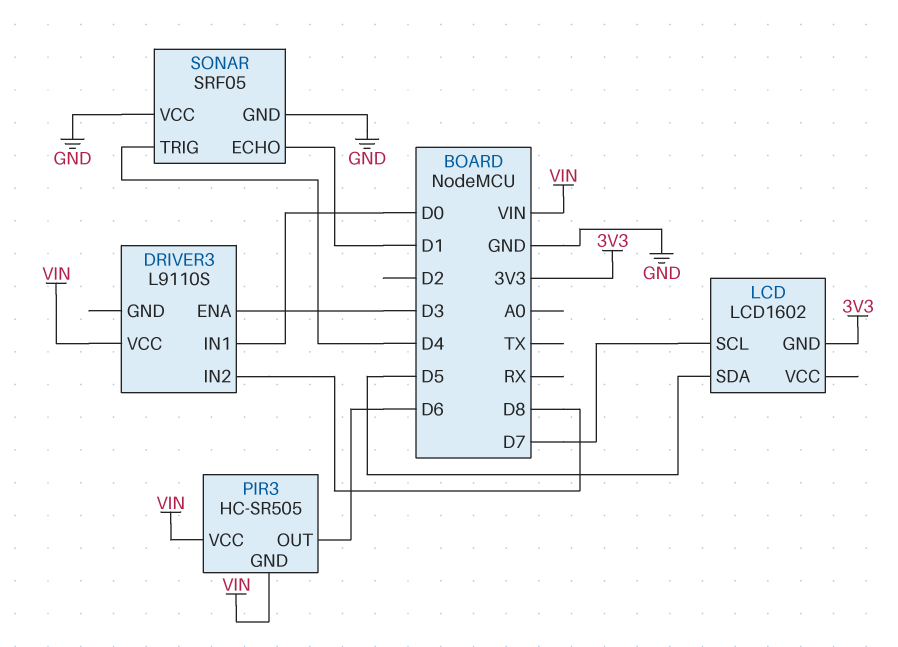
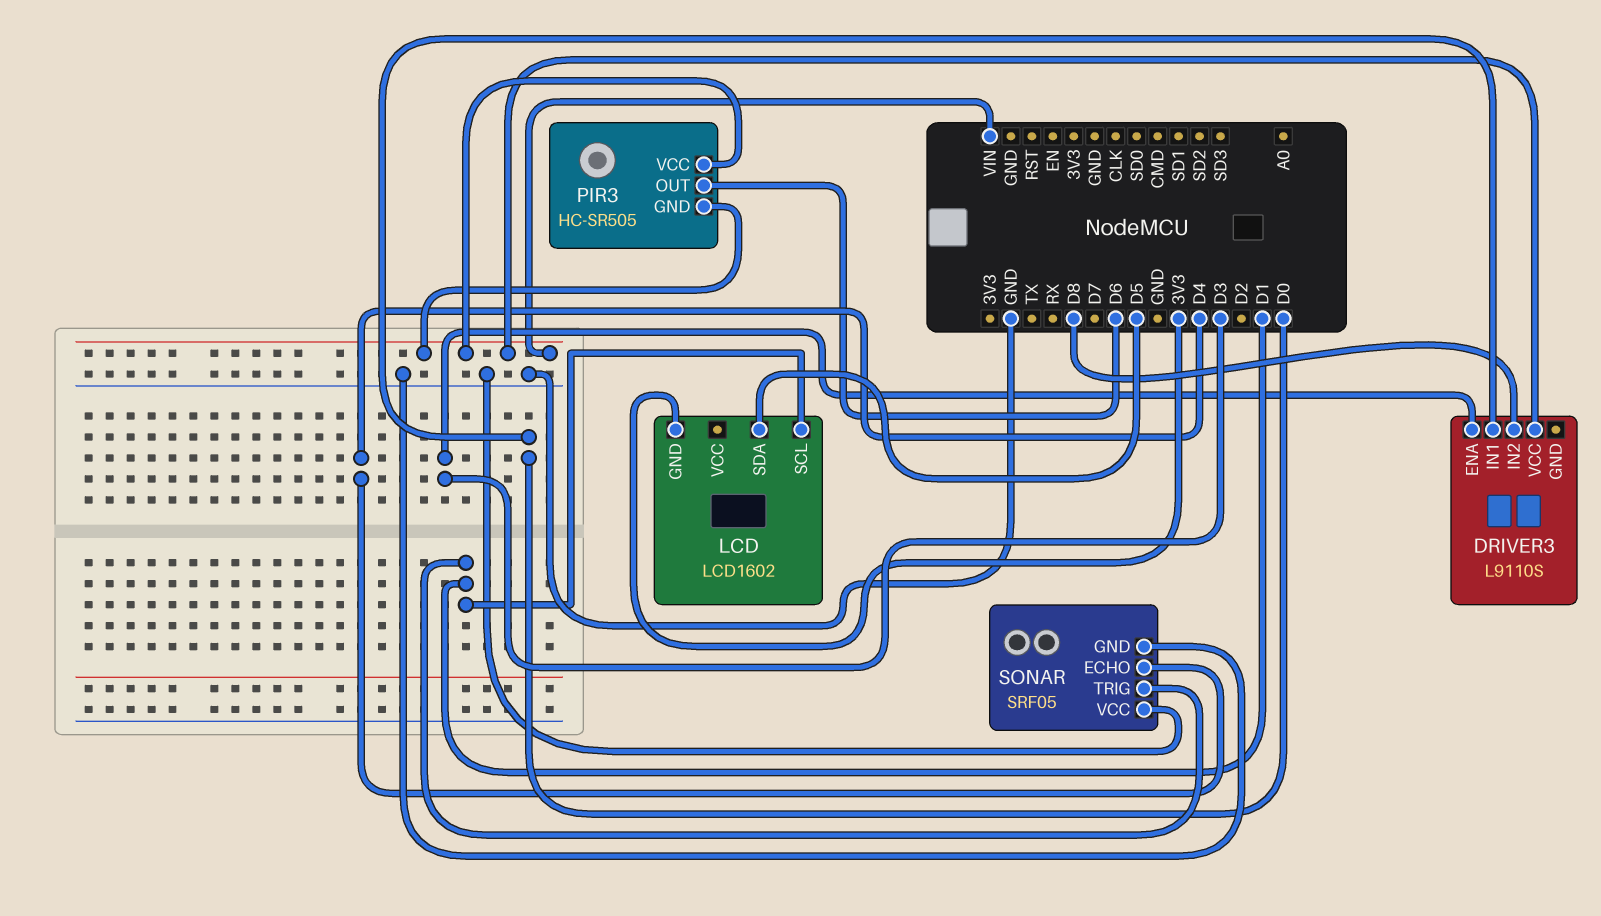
LCD pin SCL: D7 -> D1
SONAR pin ECHO: D1 -> D4
SONAR pin TRIG: D4 -> D1

